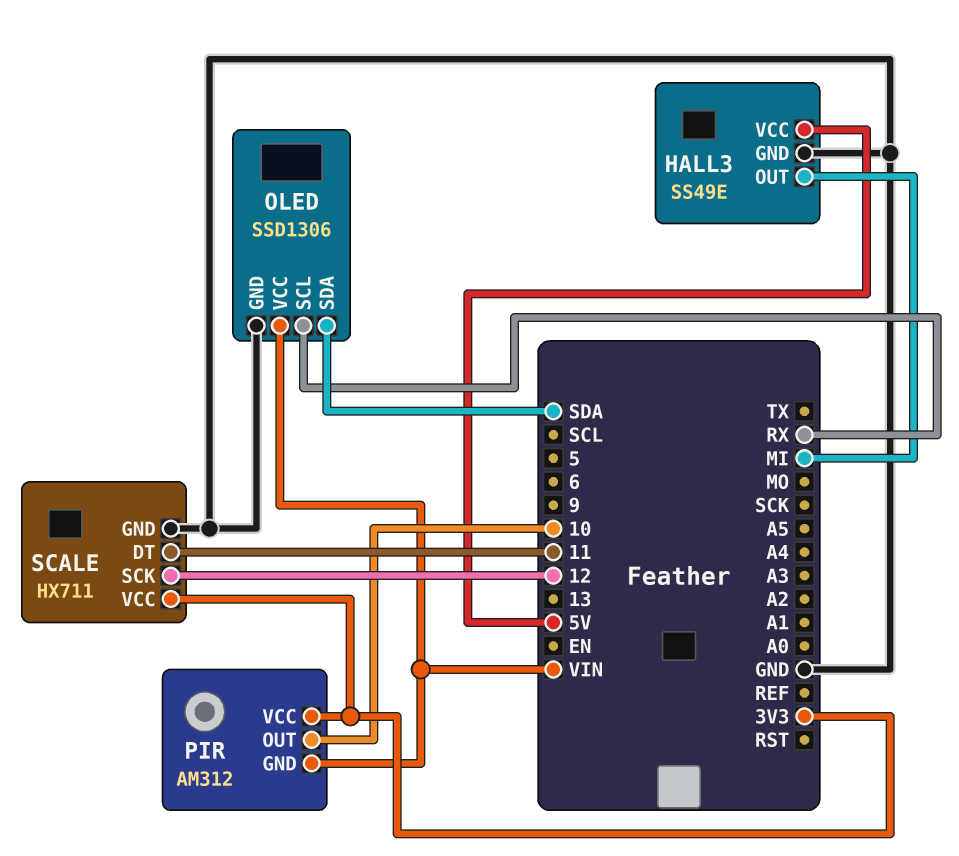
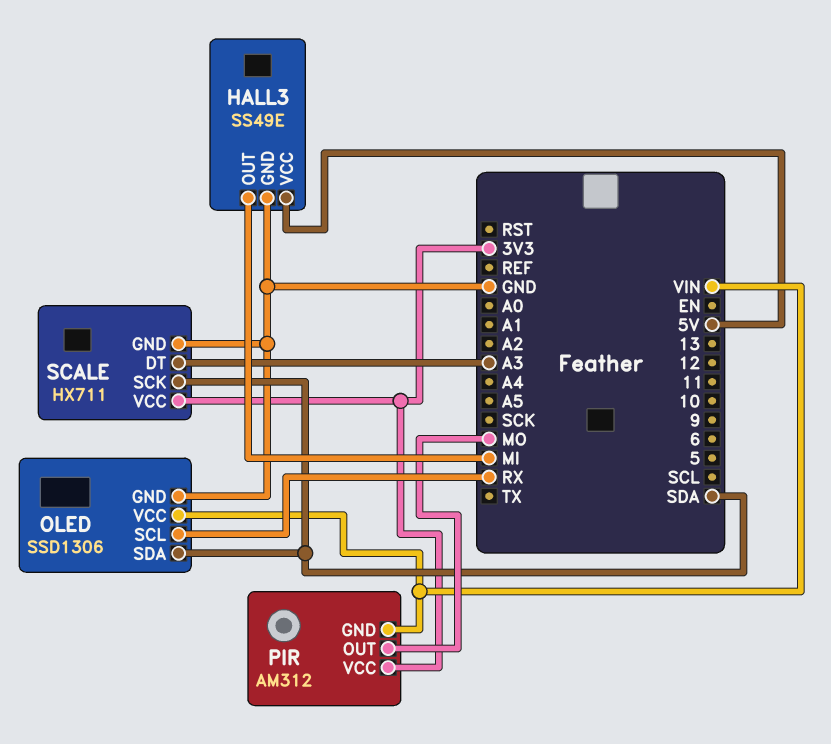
PIR pin OUT: 10 -> MO
SCALE pin DT: 11 -> A3
SCALE pin SCK: 12 -> SDA

